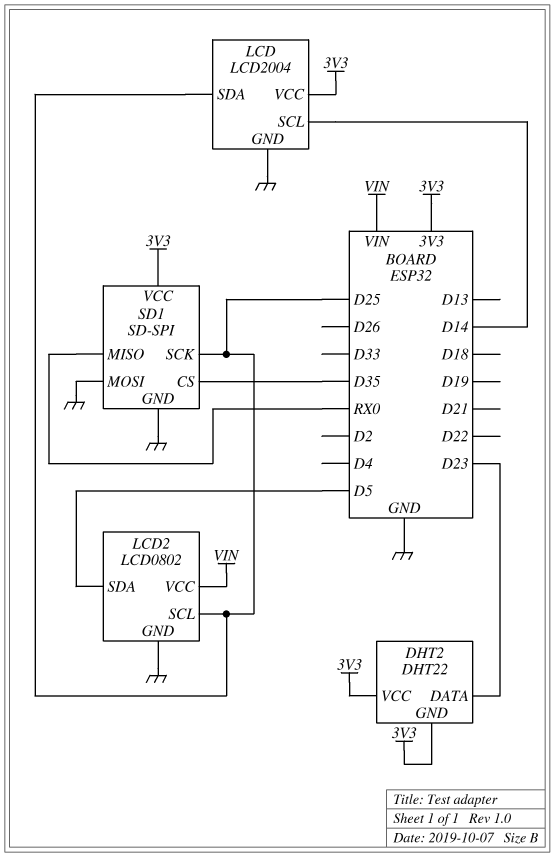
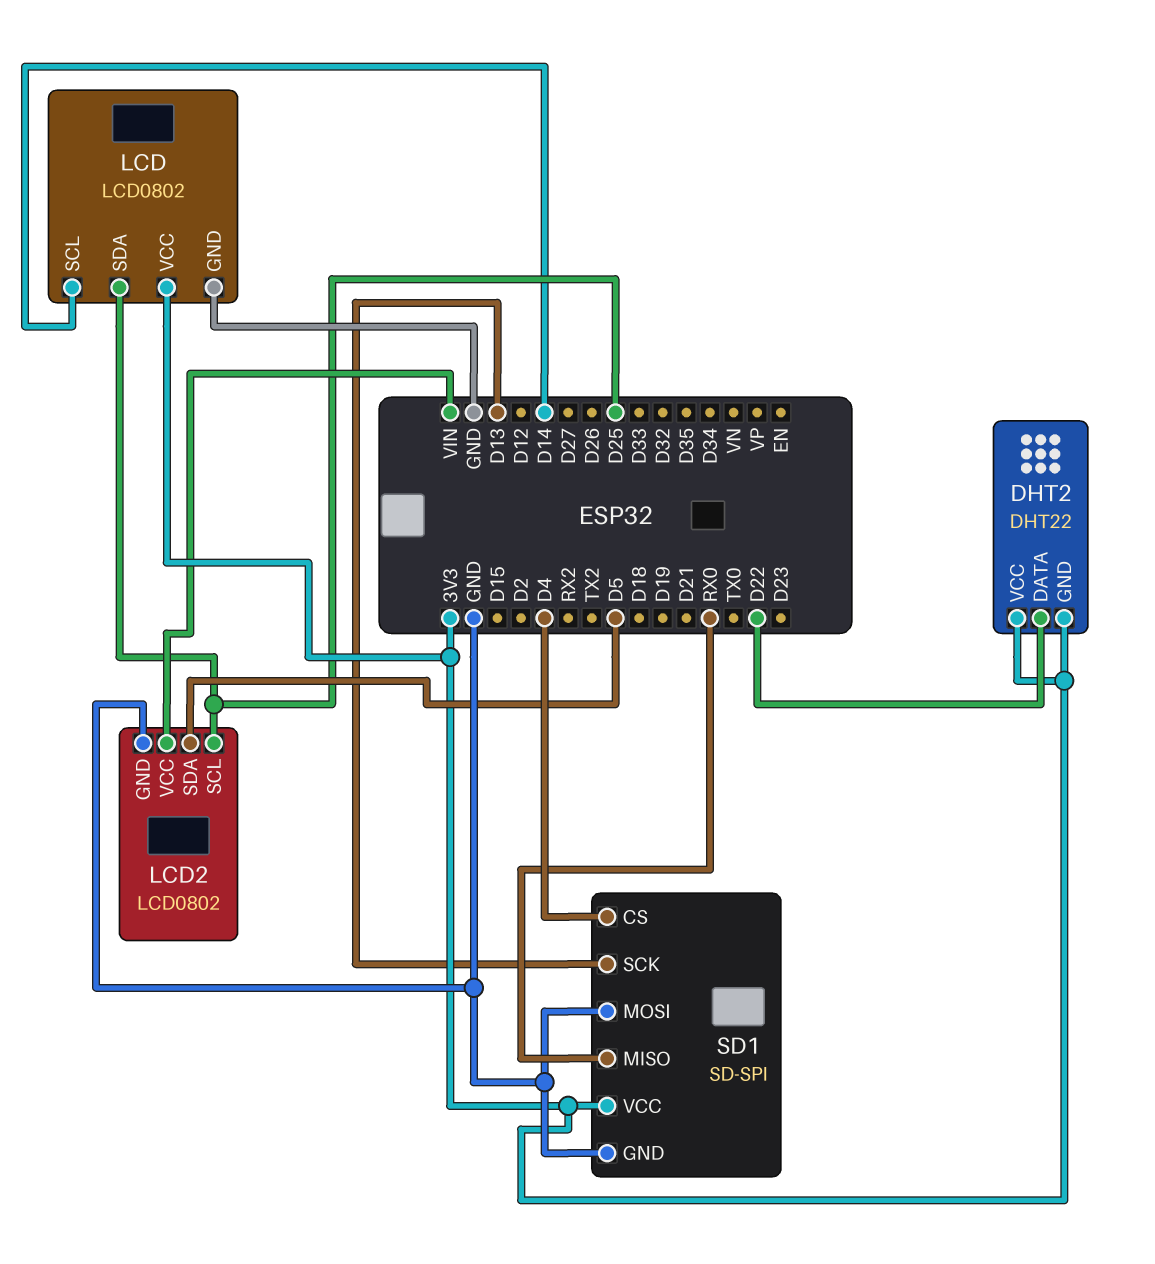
DHT2 pin DATA: D23 -> D22
LCD: LCD2004 -> LCD0802
SD1 pin CS: D35 -> D4
SD1 pin SCK: D25 -> D13

